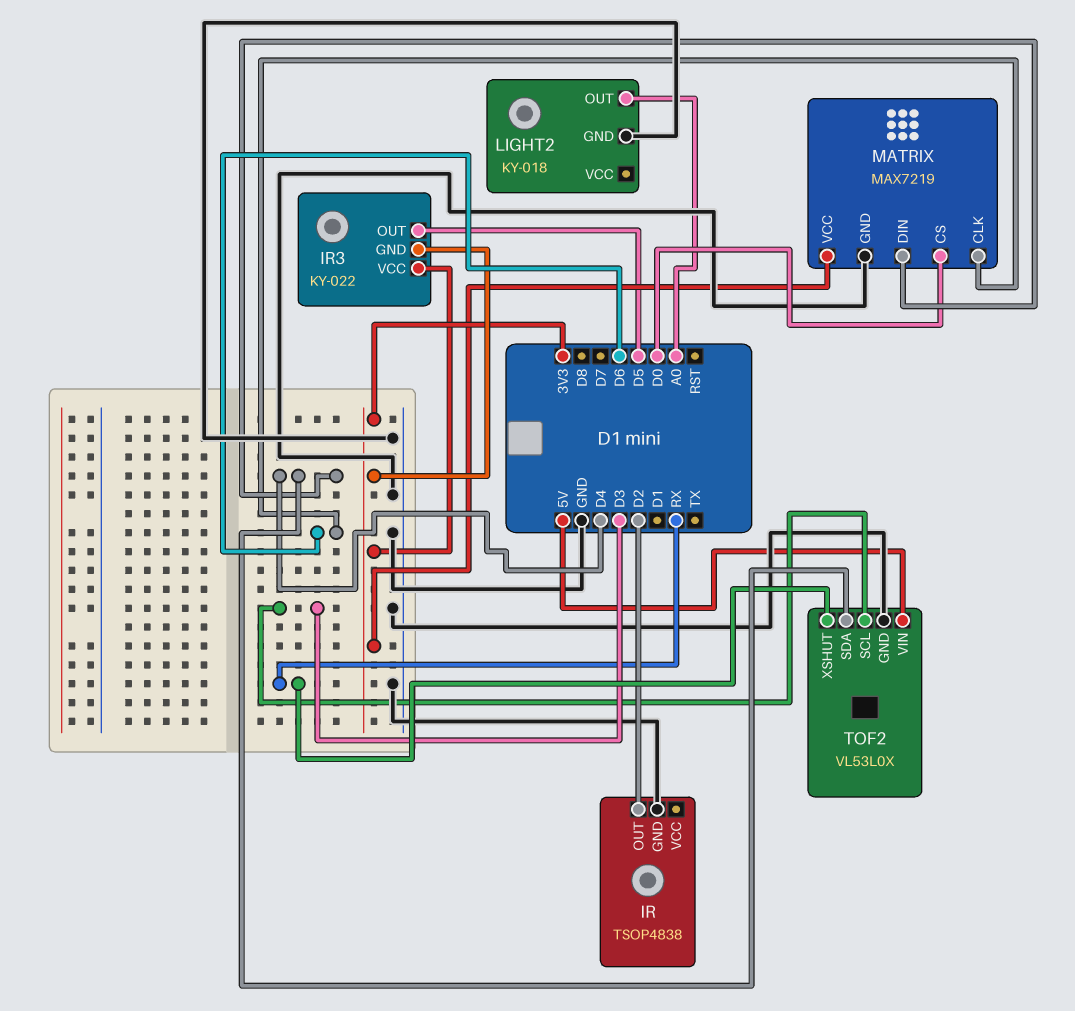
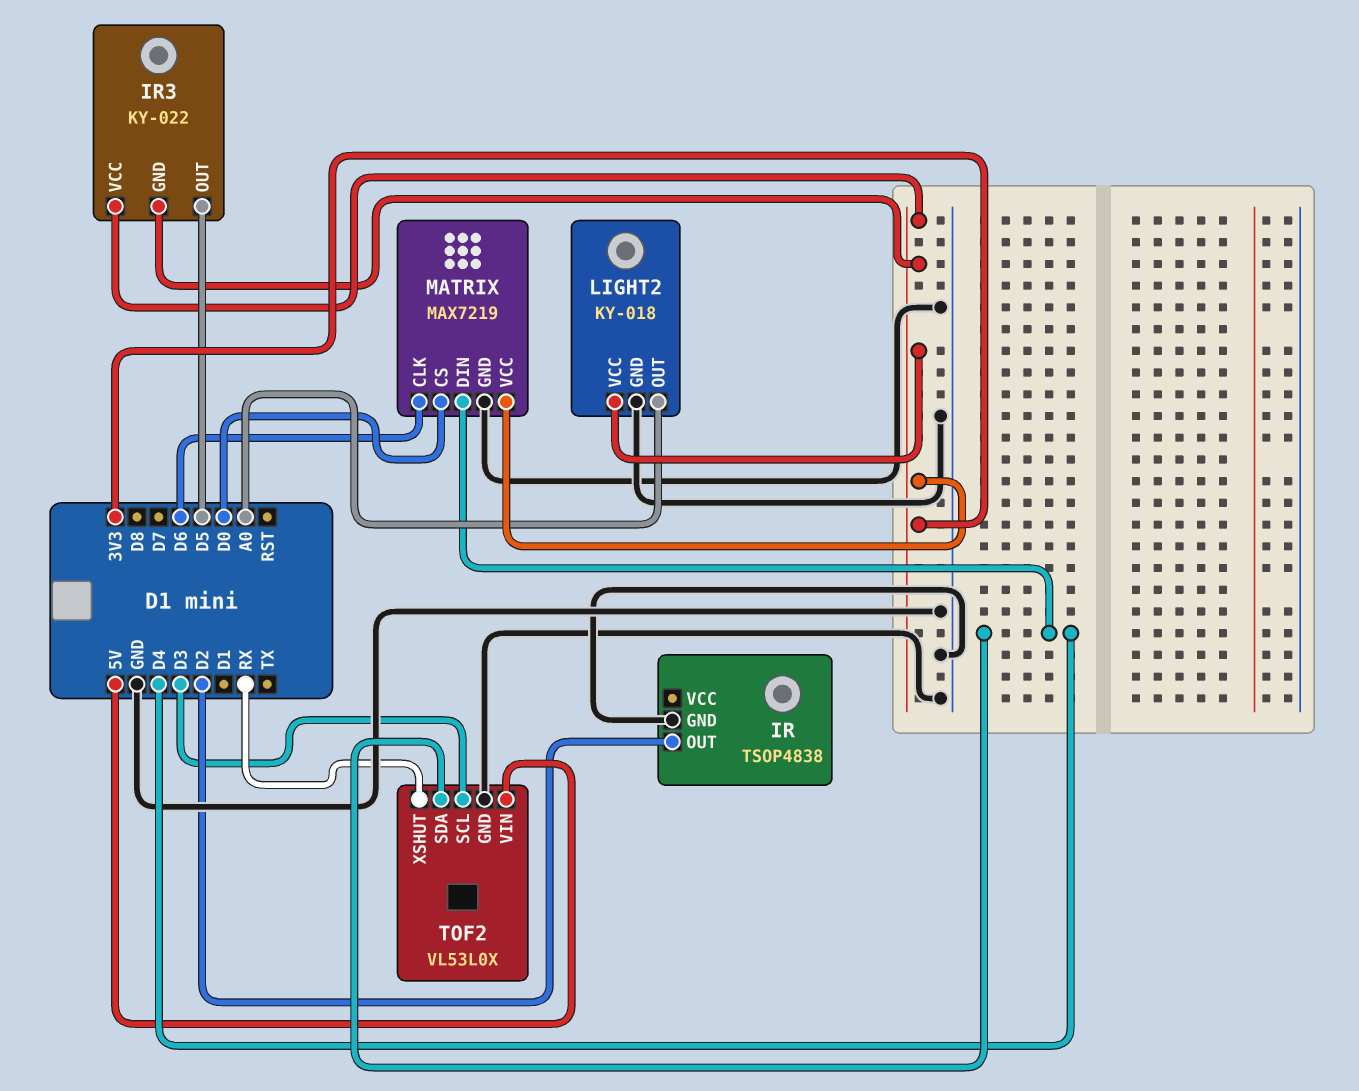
LIGHT2 pin VCC: none -> 3V3

